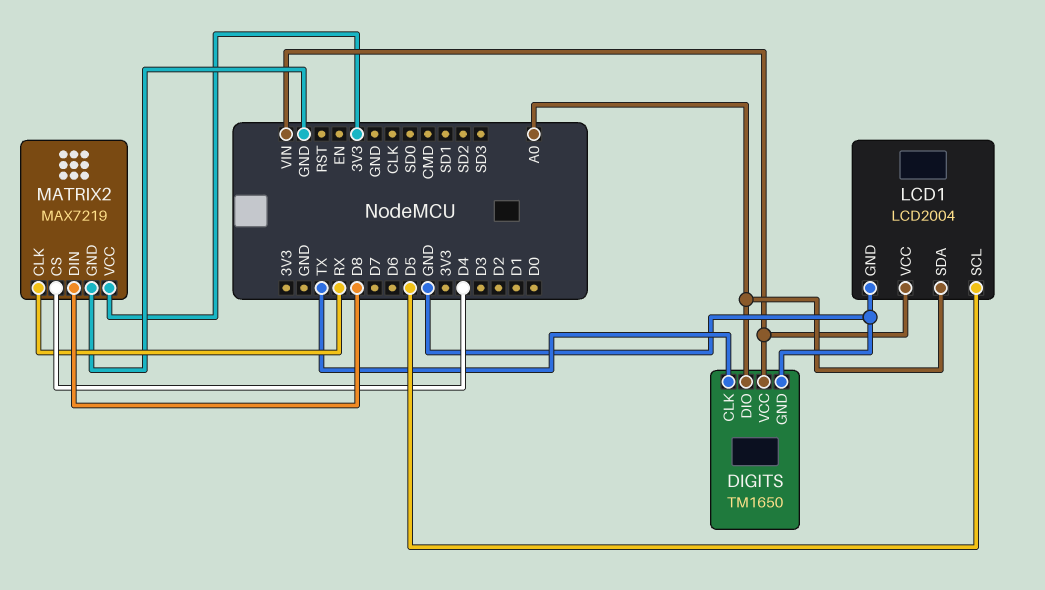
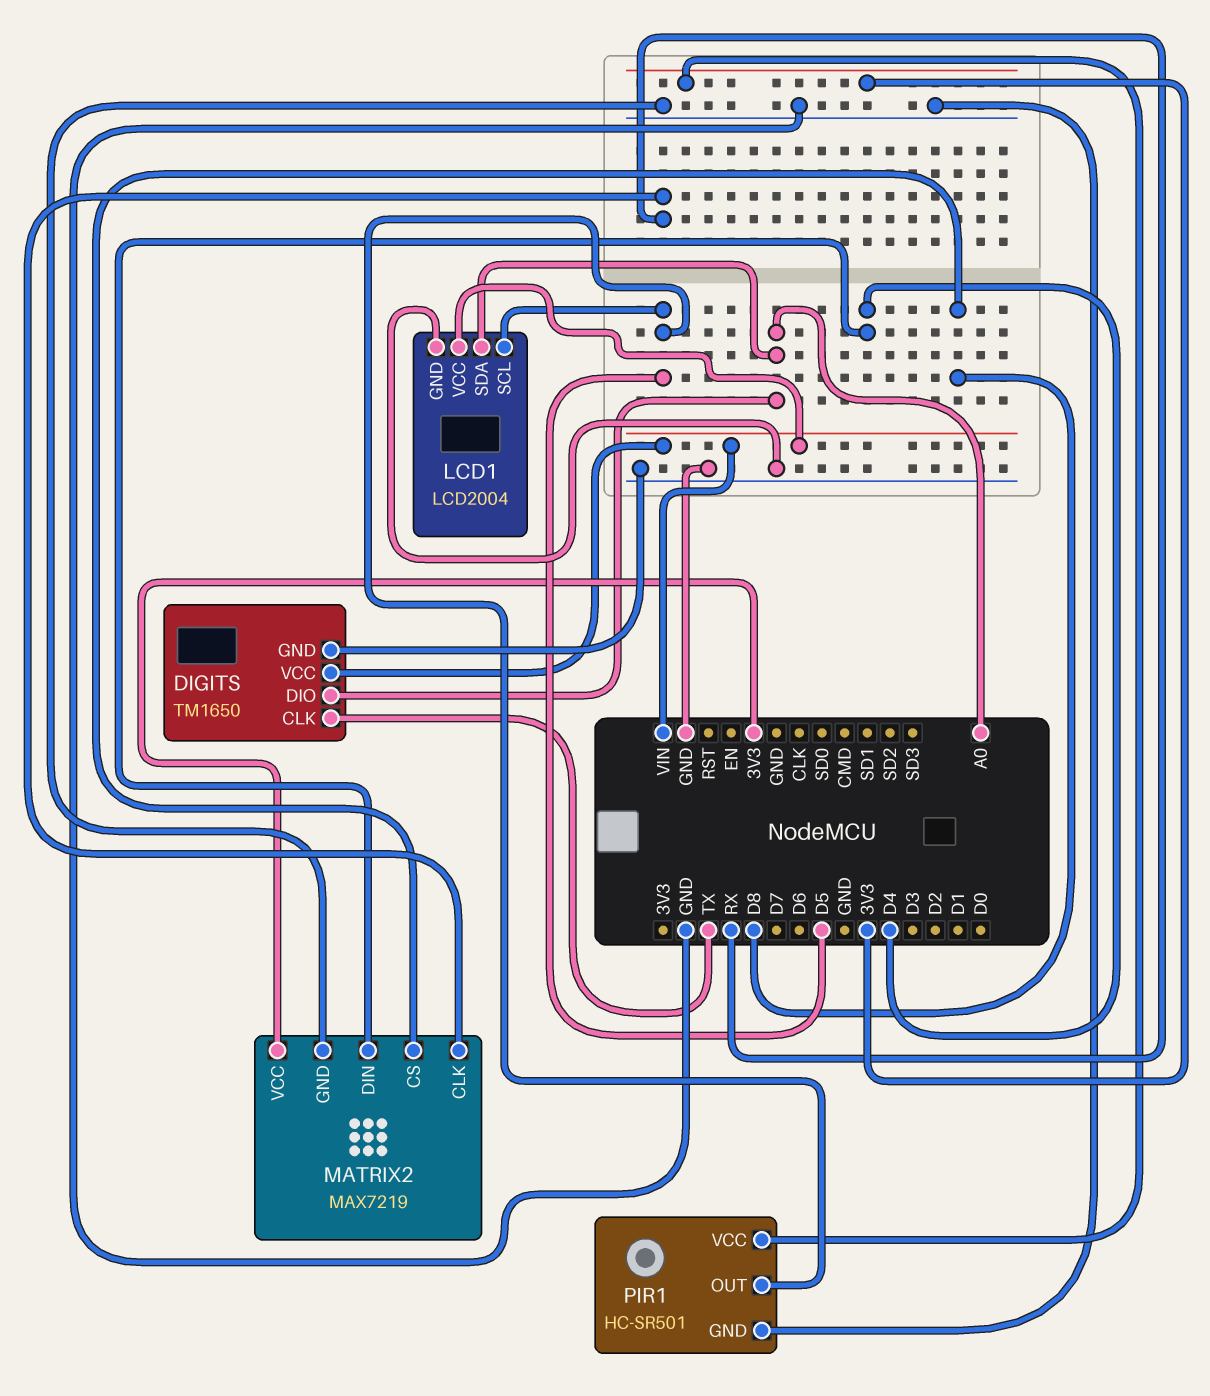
MATRIX2 pin CS: D4 -> D8
MATRIX2 pin DIN: D8 -> D4
PIR1: none -> HC-SR501
PIR1 pin GND: none -> GND
PIR1 pin OUT: none -> D5
PIR1 pin VCC: none -> 3V3

